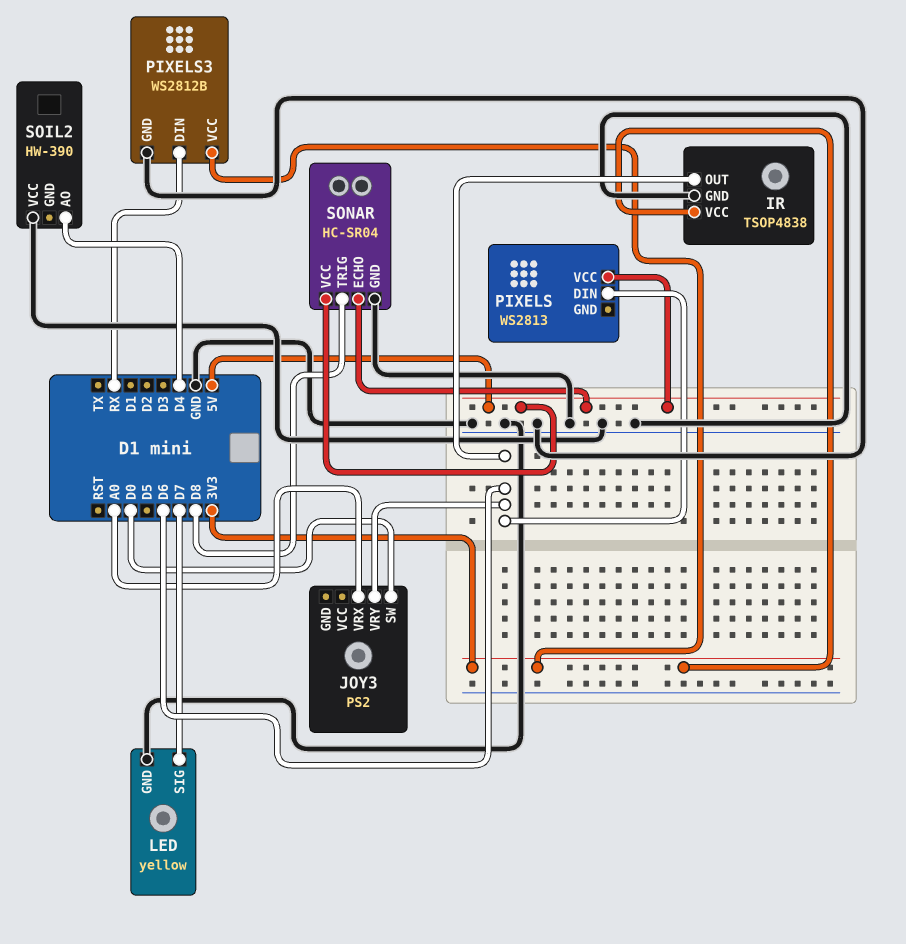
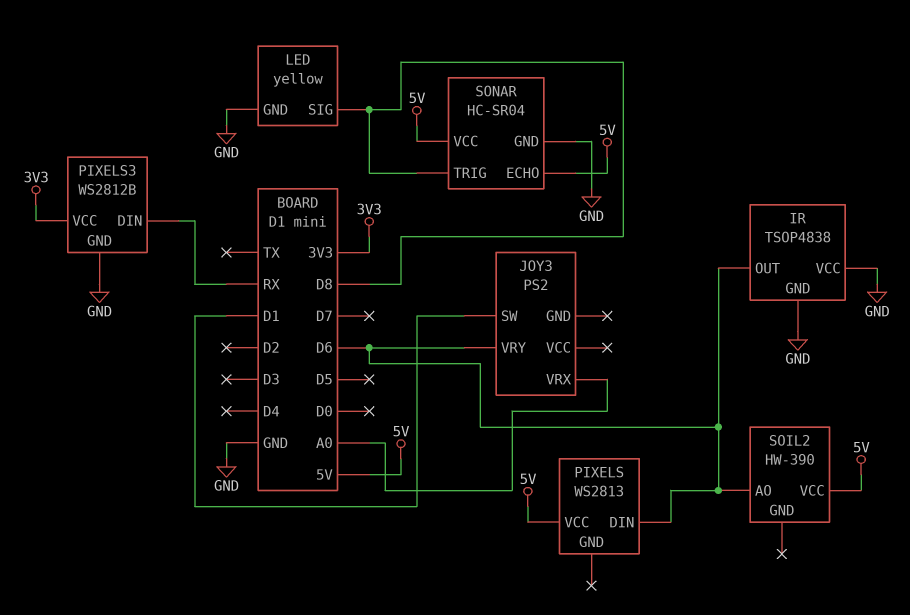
IR pin VCC: 3V3 -> GND
JOY3 pin SW: D0 -> D1
LED pin SIG: D7 -> D8
SOIL2 pin AO: D4 -> D6
SOIL2 pin VCC: GND -> 5V

